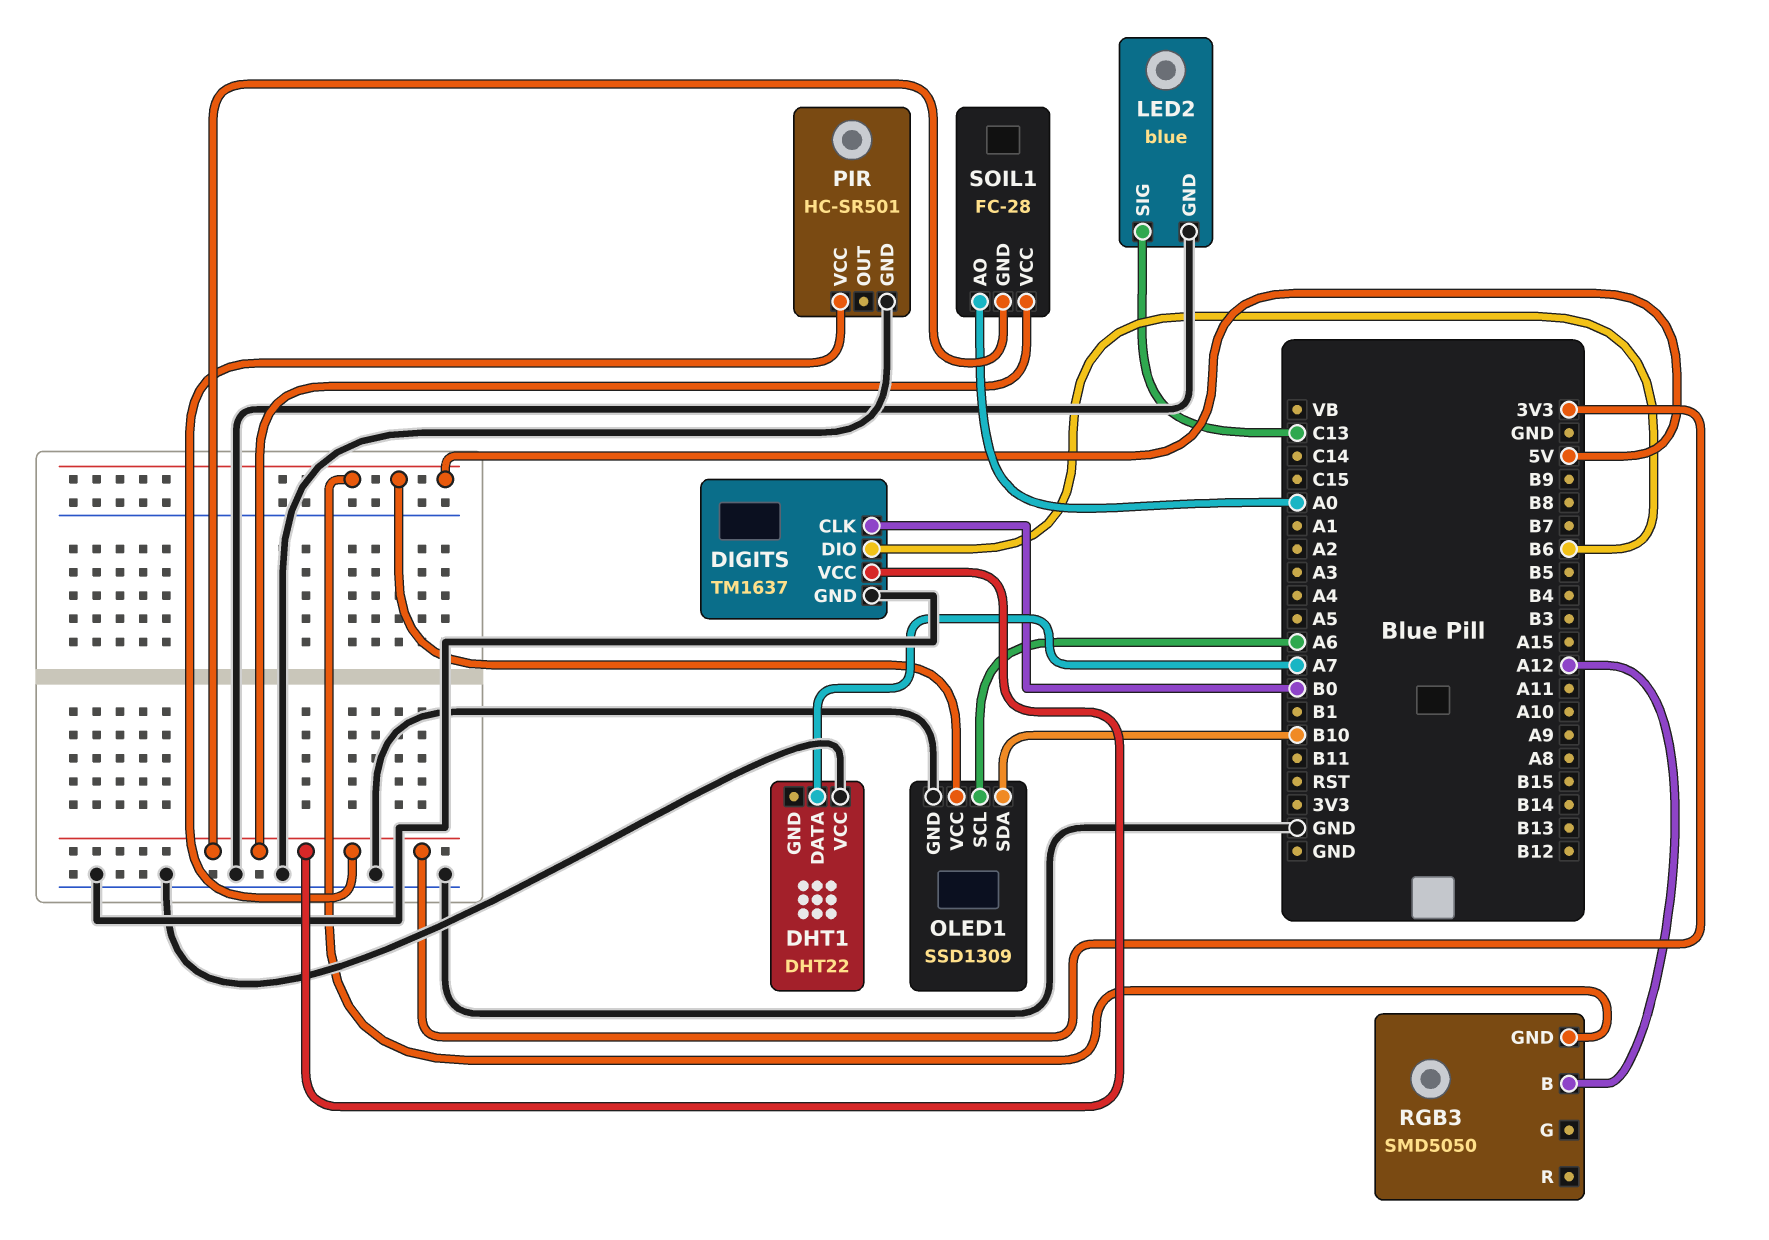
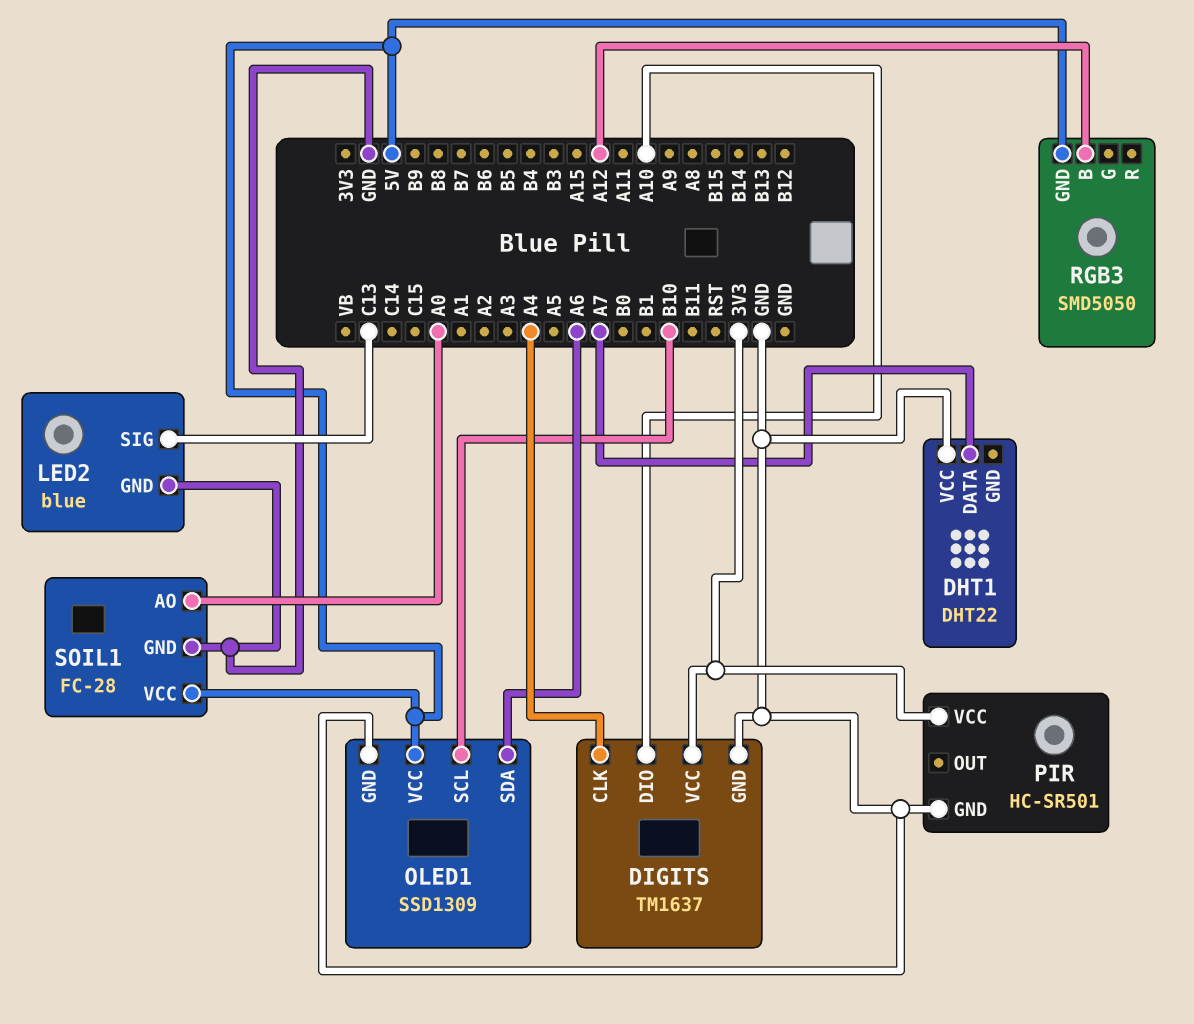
DIGITS pin CLK: B0 -> A4
DIGITS pin DIO: B6 -> A10
OLED1 pin SCL: A6 -> B10
OLED1 pin SDA: B10 -> A6
SOIL1 pin GND: 3V3 -> GND
SOIL1 pin VCC: 3V3 -> 5V

